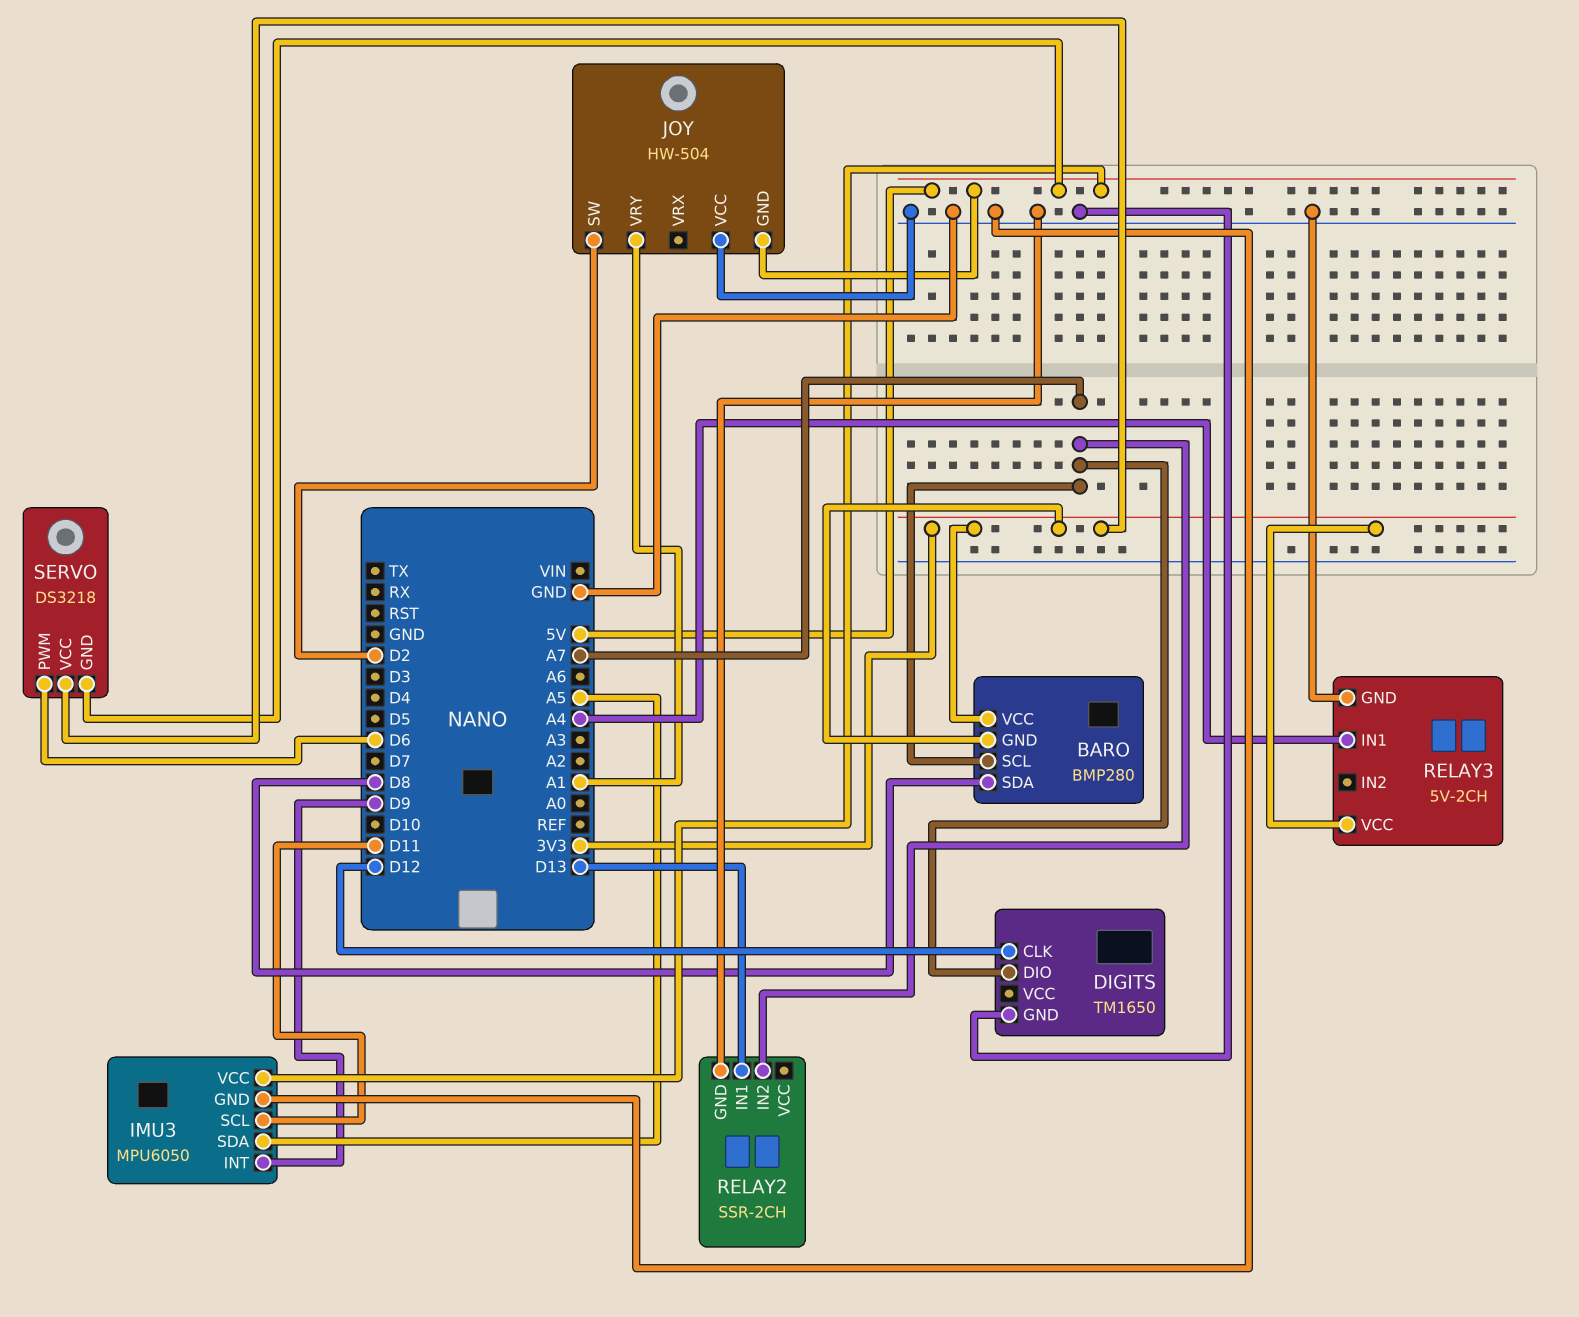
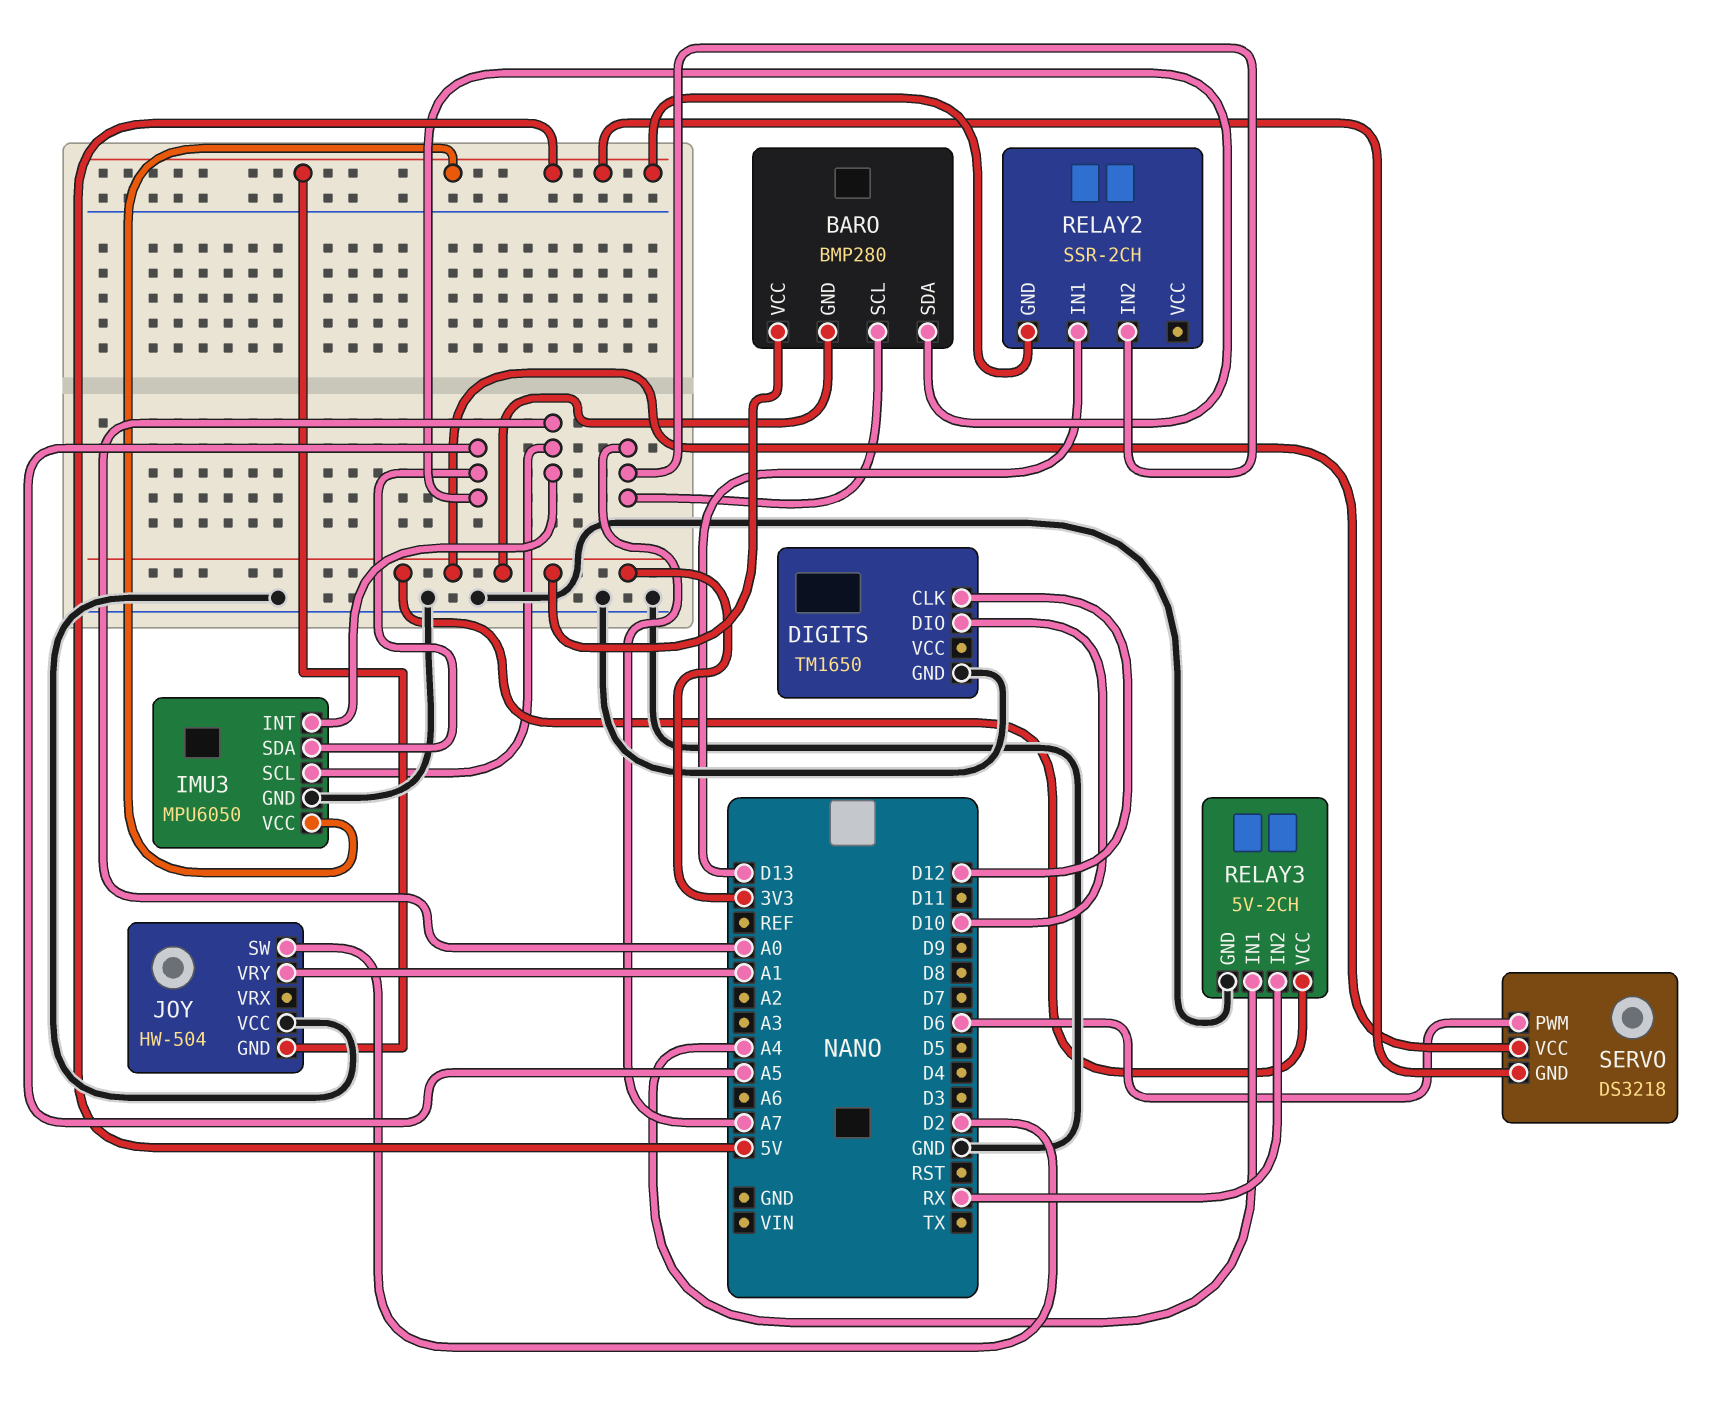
BARO pin SDA: D8 -> A5
DIGITS pin DIO: A7 -> D10
IMU3 pin INT: D9 -> A0
IMU3 pin SCL: D11 -> A0
RELAY2 pin GND: GND -> 5V
RELAY3 pin IN2: none -> RX

